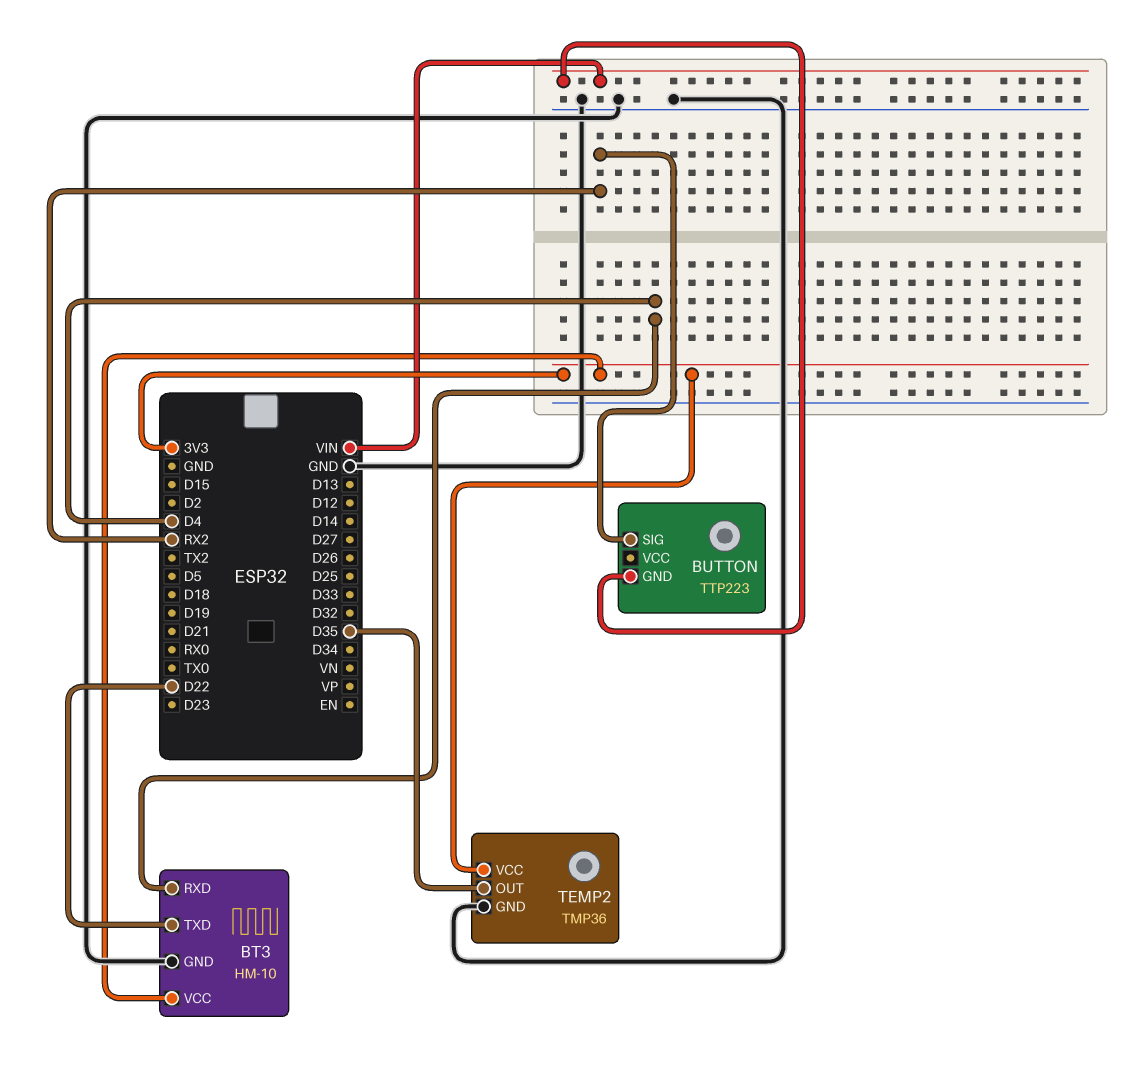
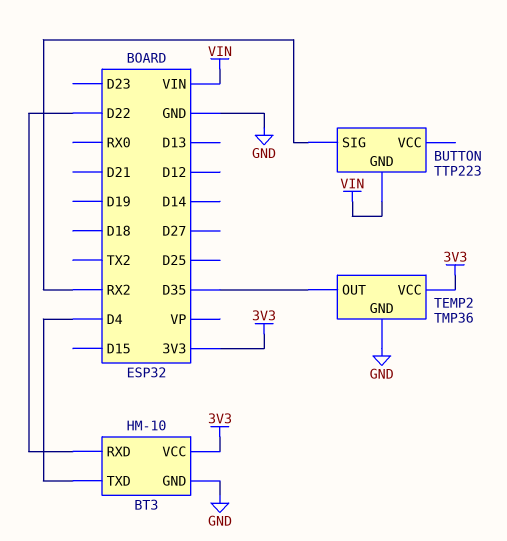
BT3 pin RXD: D4 -> D22
BT3 pin TXD: D22 -> D4

